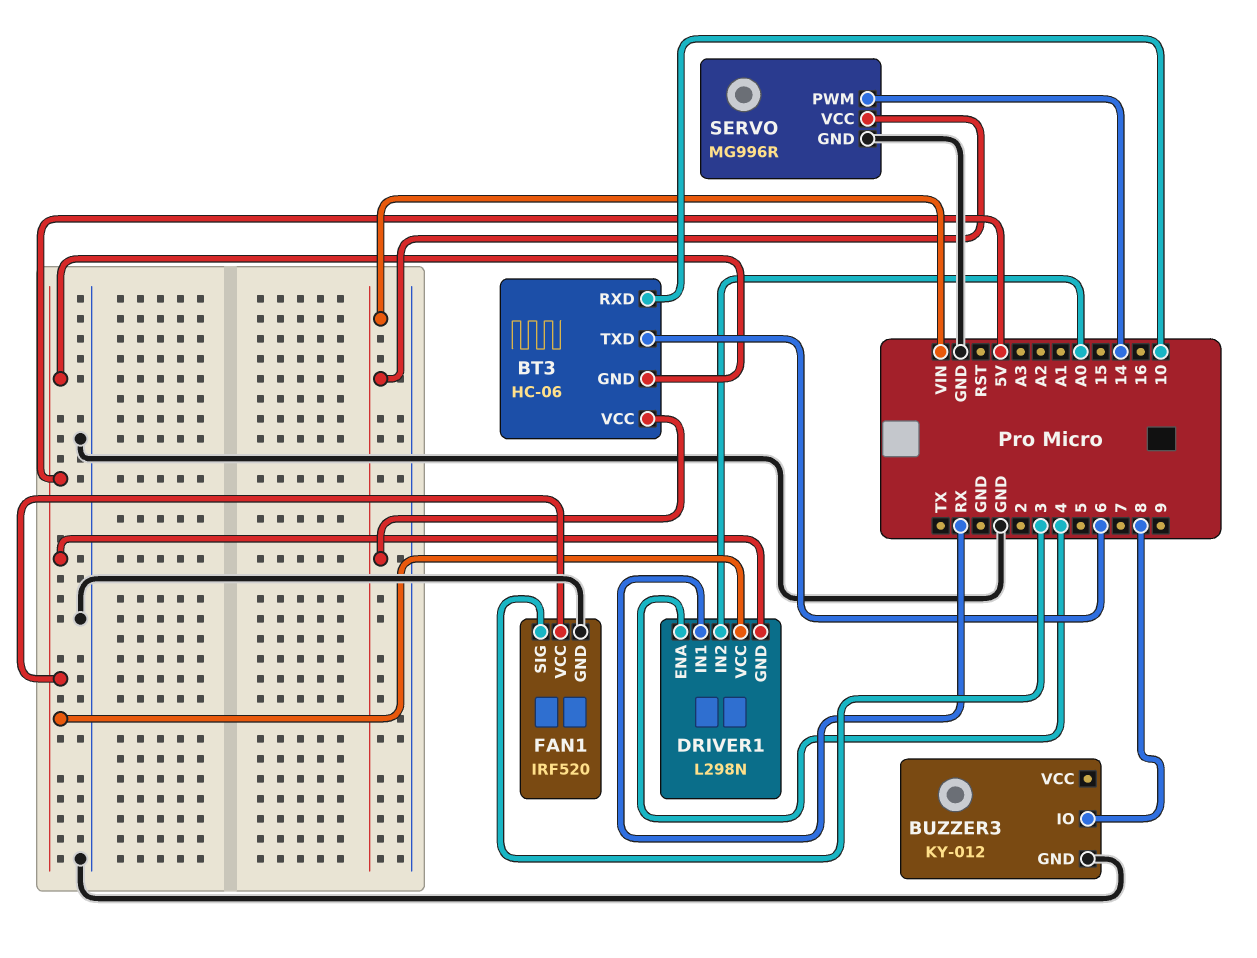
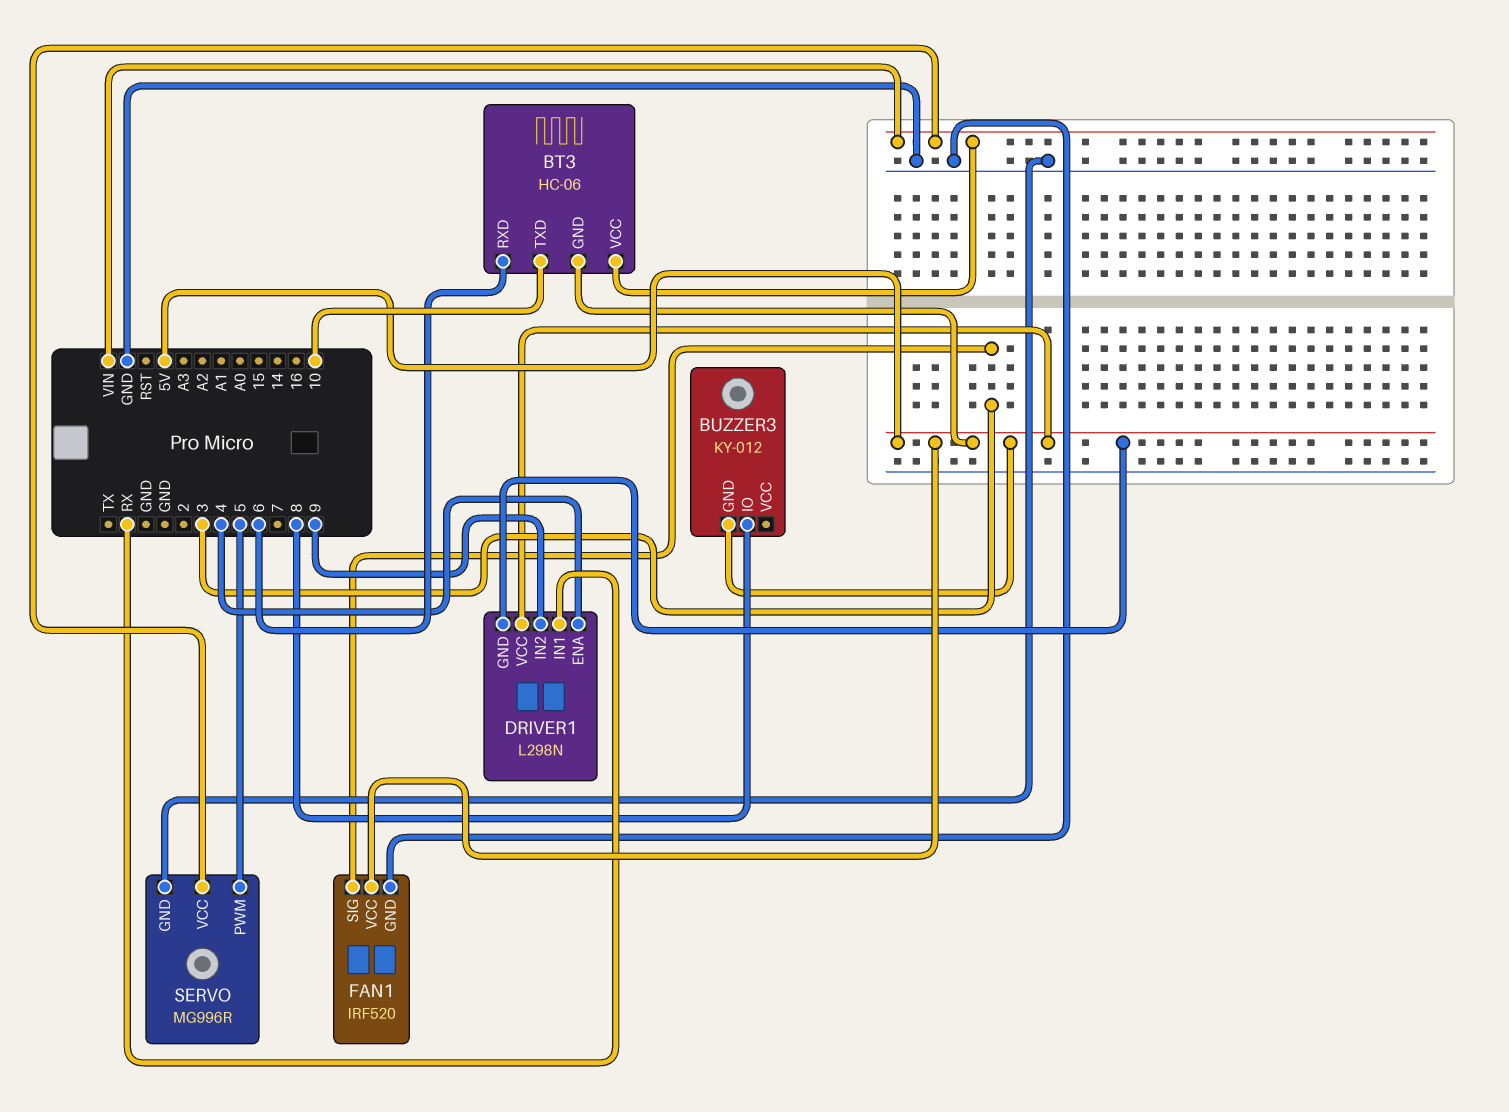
BT3 pin RXD: 10 -> 6
BT3 pin TXD: 6 -> 10
BUZZER3 pin GND: GND -> 5V
DRIVER1 pin IN2: A0 -> 9
SERVO pin PWM: 14 -> 5

